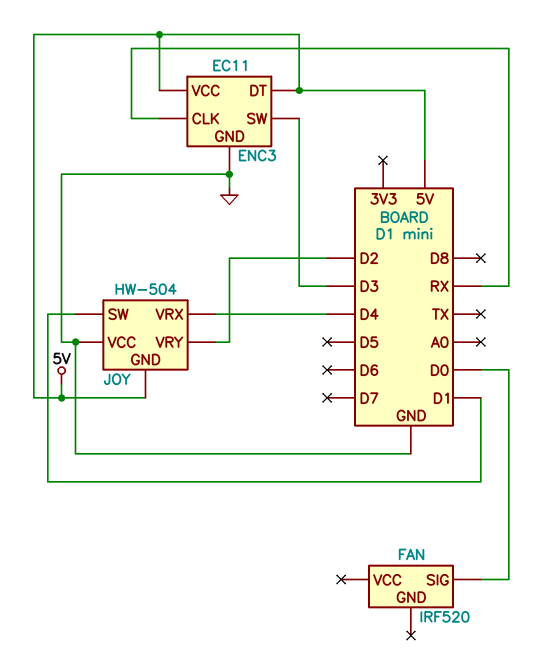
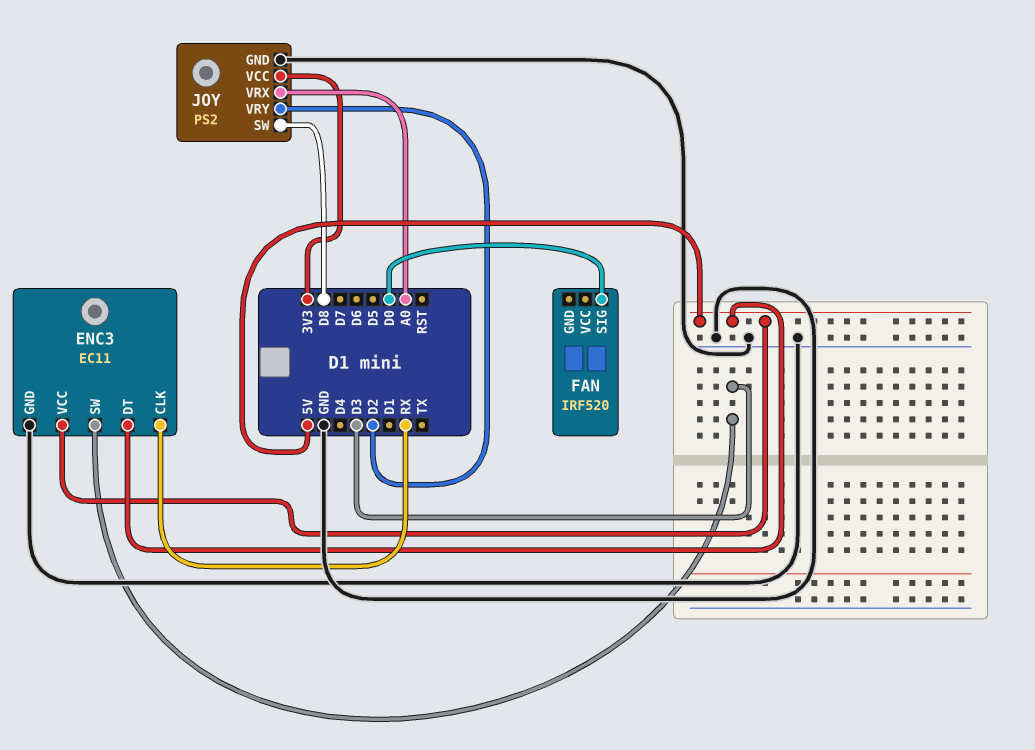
JOY: HW-504 -> PS2
JOY pin GND: 5V -> GND
JOY pin SW: D1 -> D8
JOY pin VCC: GND -> 3V3
JOY pin VRX: D4 -> A0

